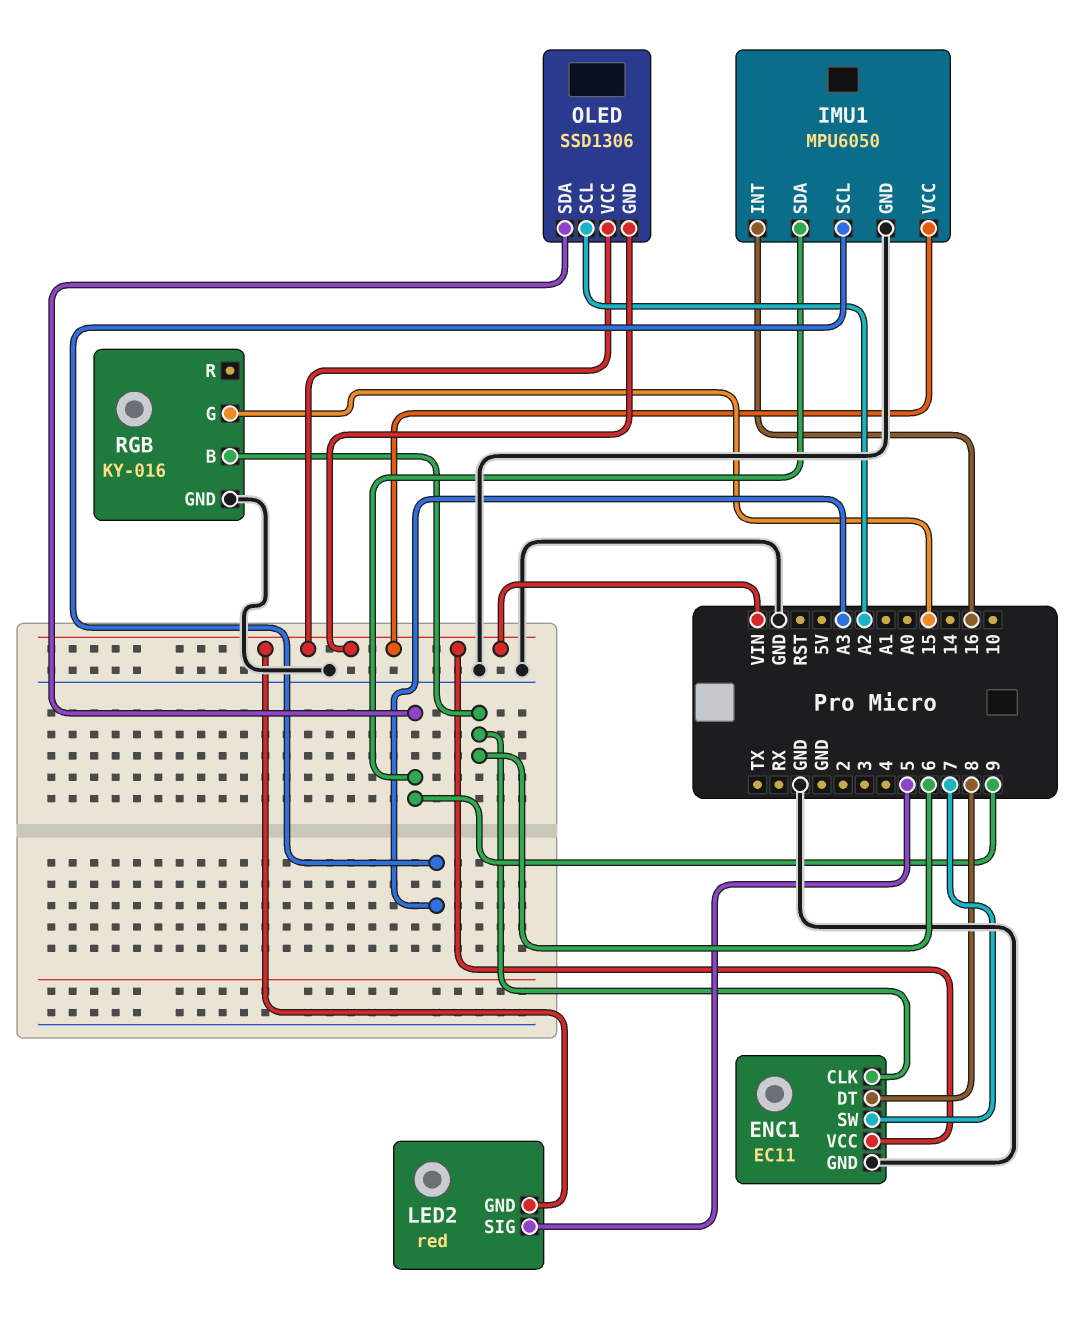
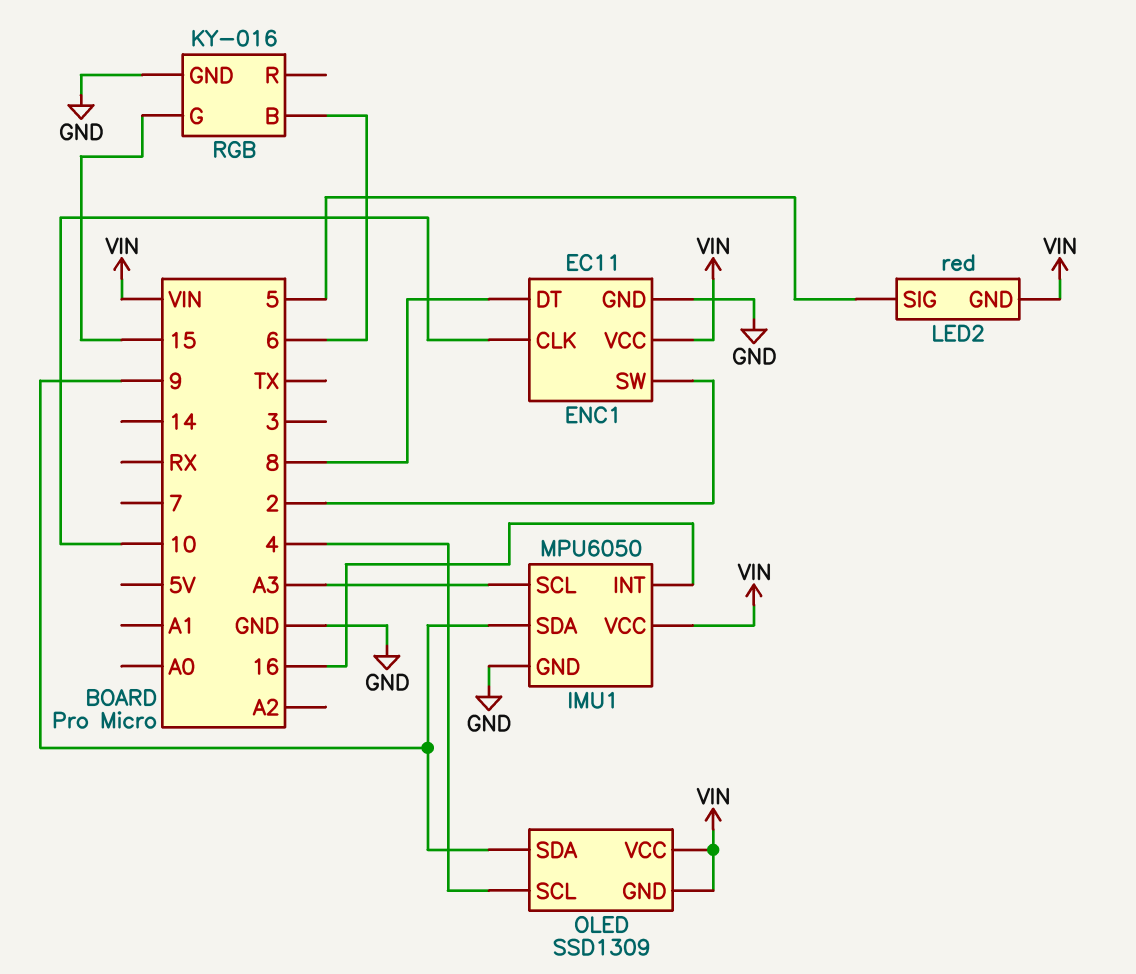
ENC1 pin CLK: 6 -> 10
ENC1 pin SW: 7 -> 2
OLED: SSD1306 -> SSD1309
OLED pin SCL: A2 -> 4

